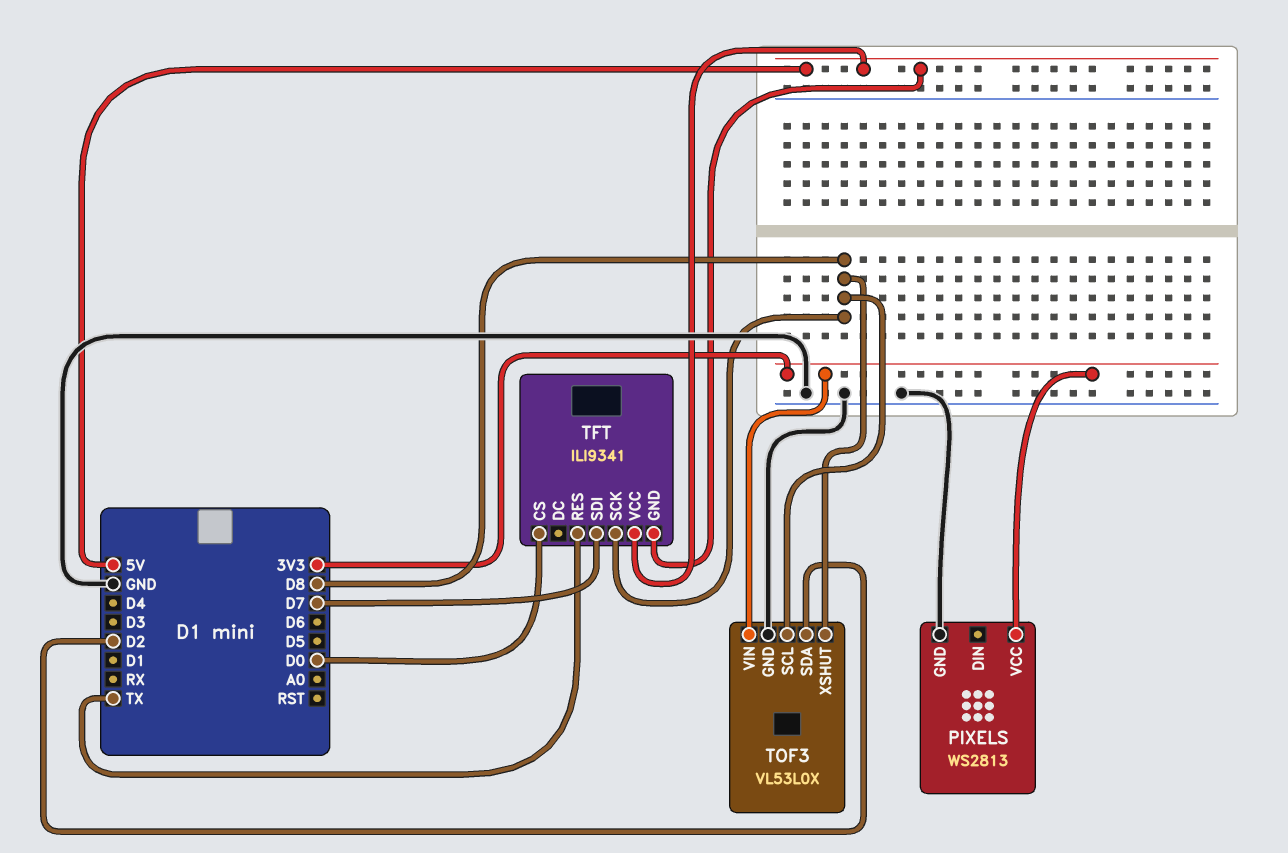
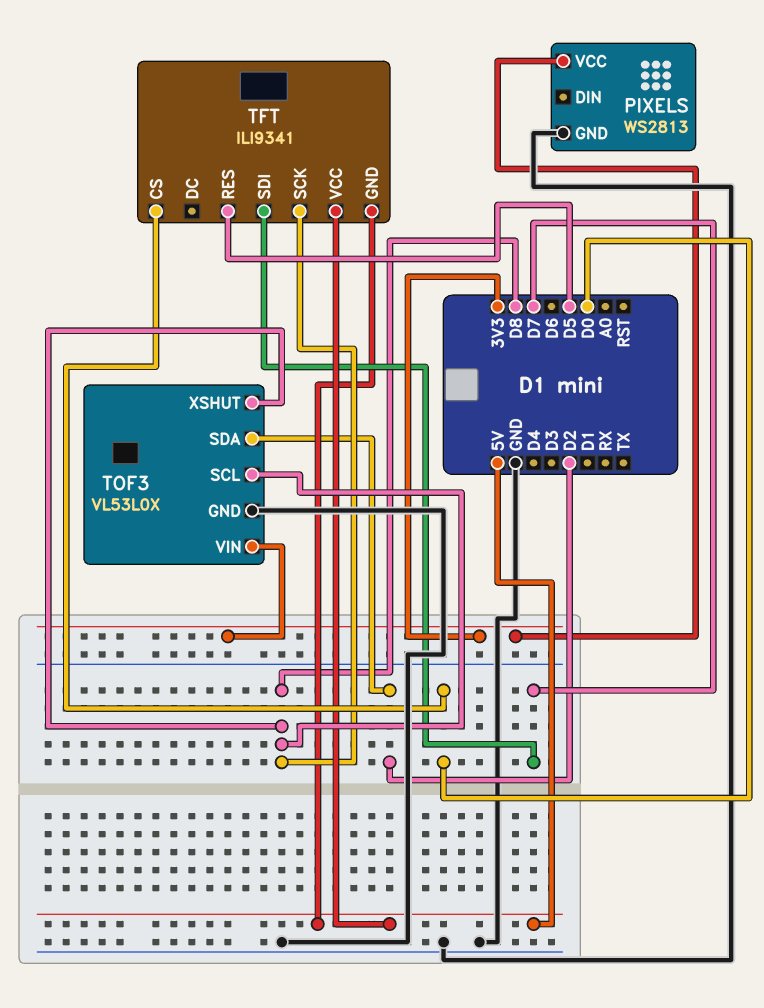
TFT pin RES: TX -> D5

